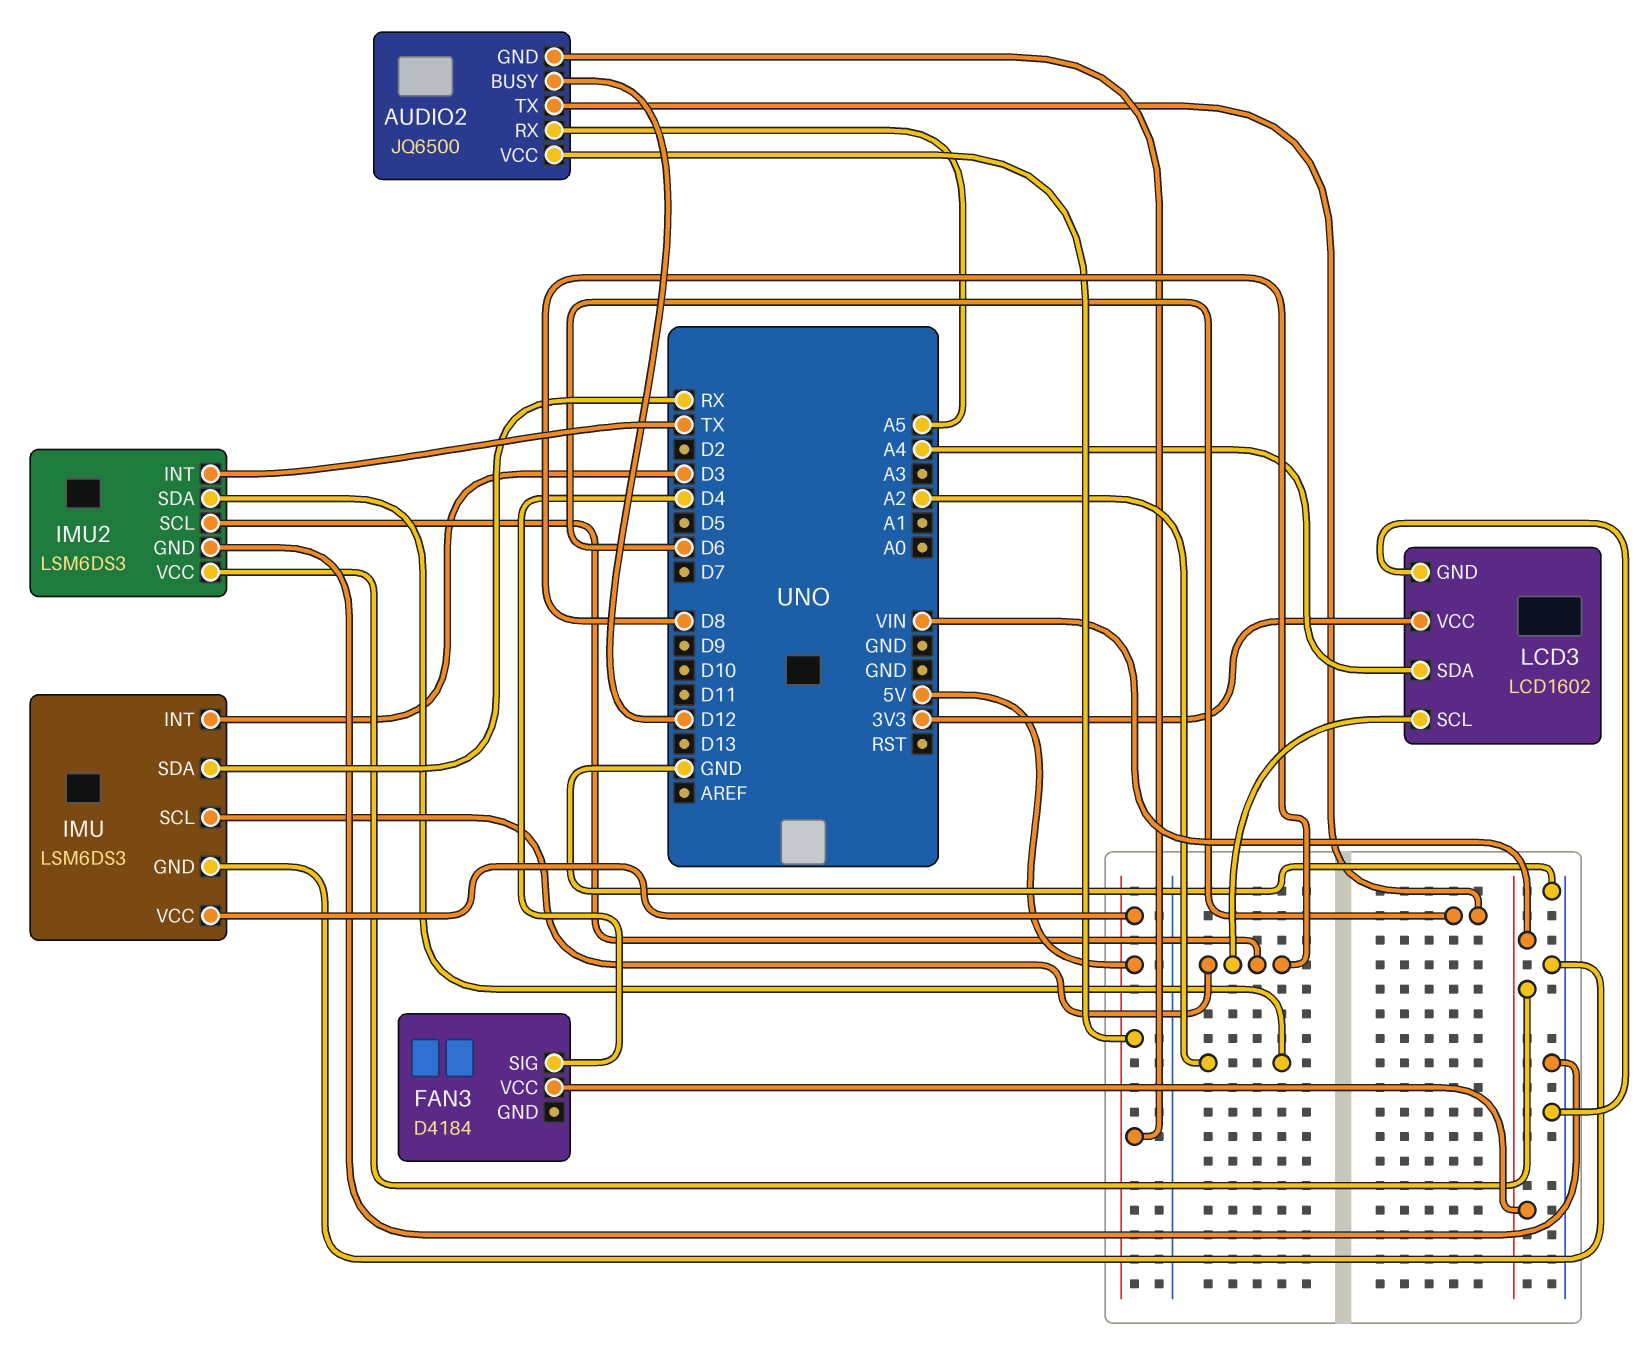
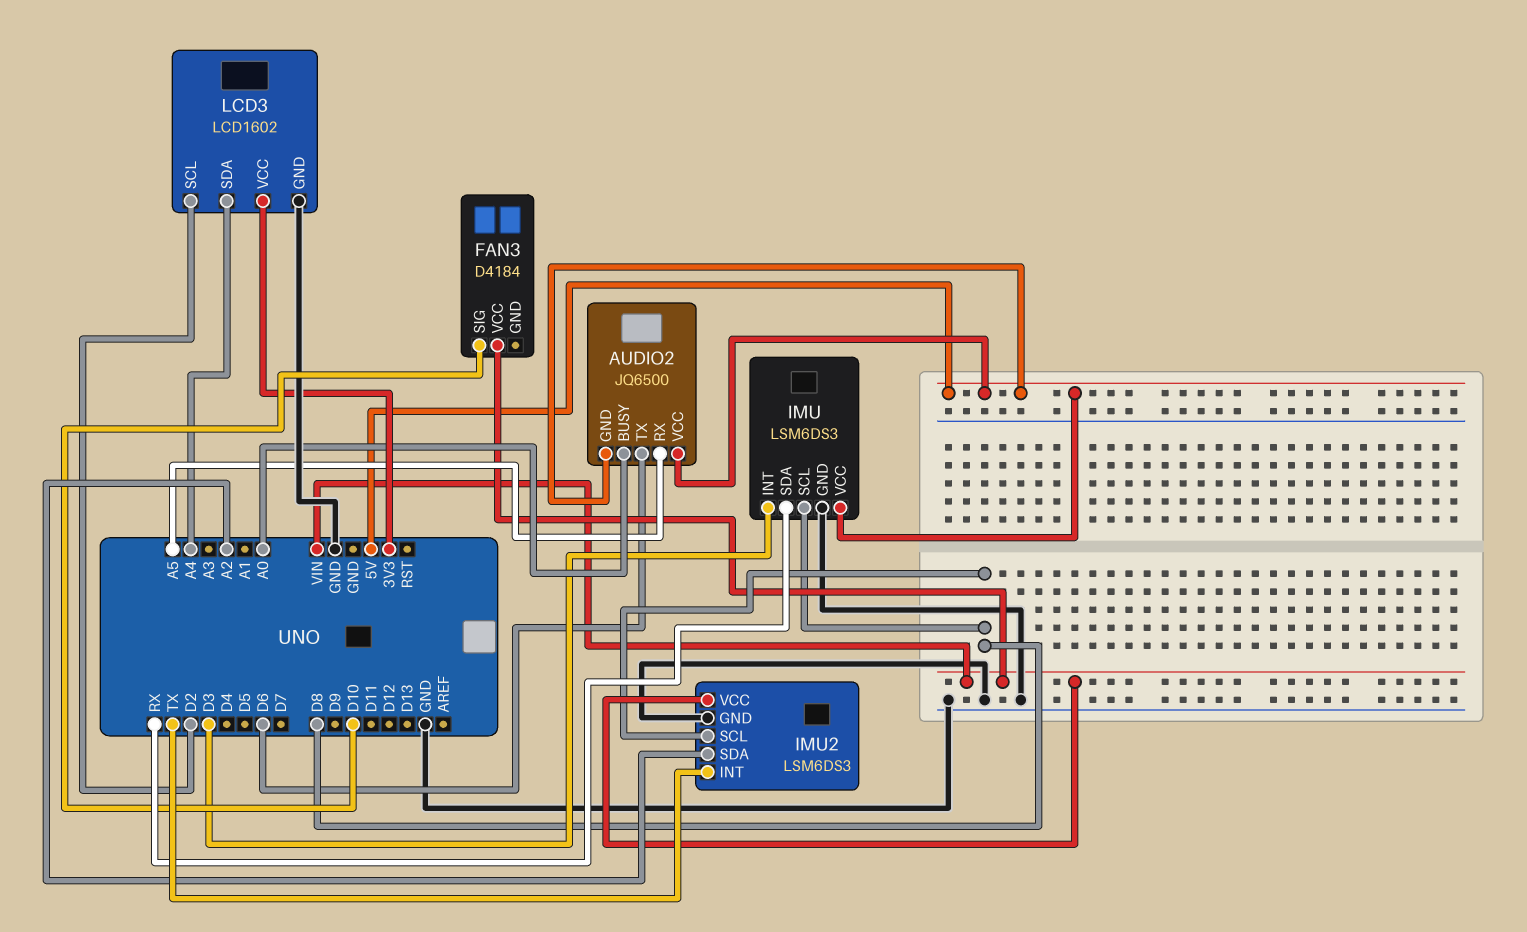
AUDIO2 pin BUSY: D12 -> A0
FAN3 pin SIG: D4 -> D10
LCD3 pin SCL: D8 -> D2

